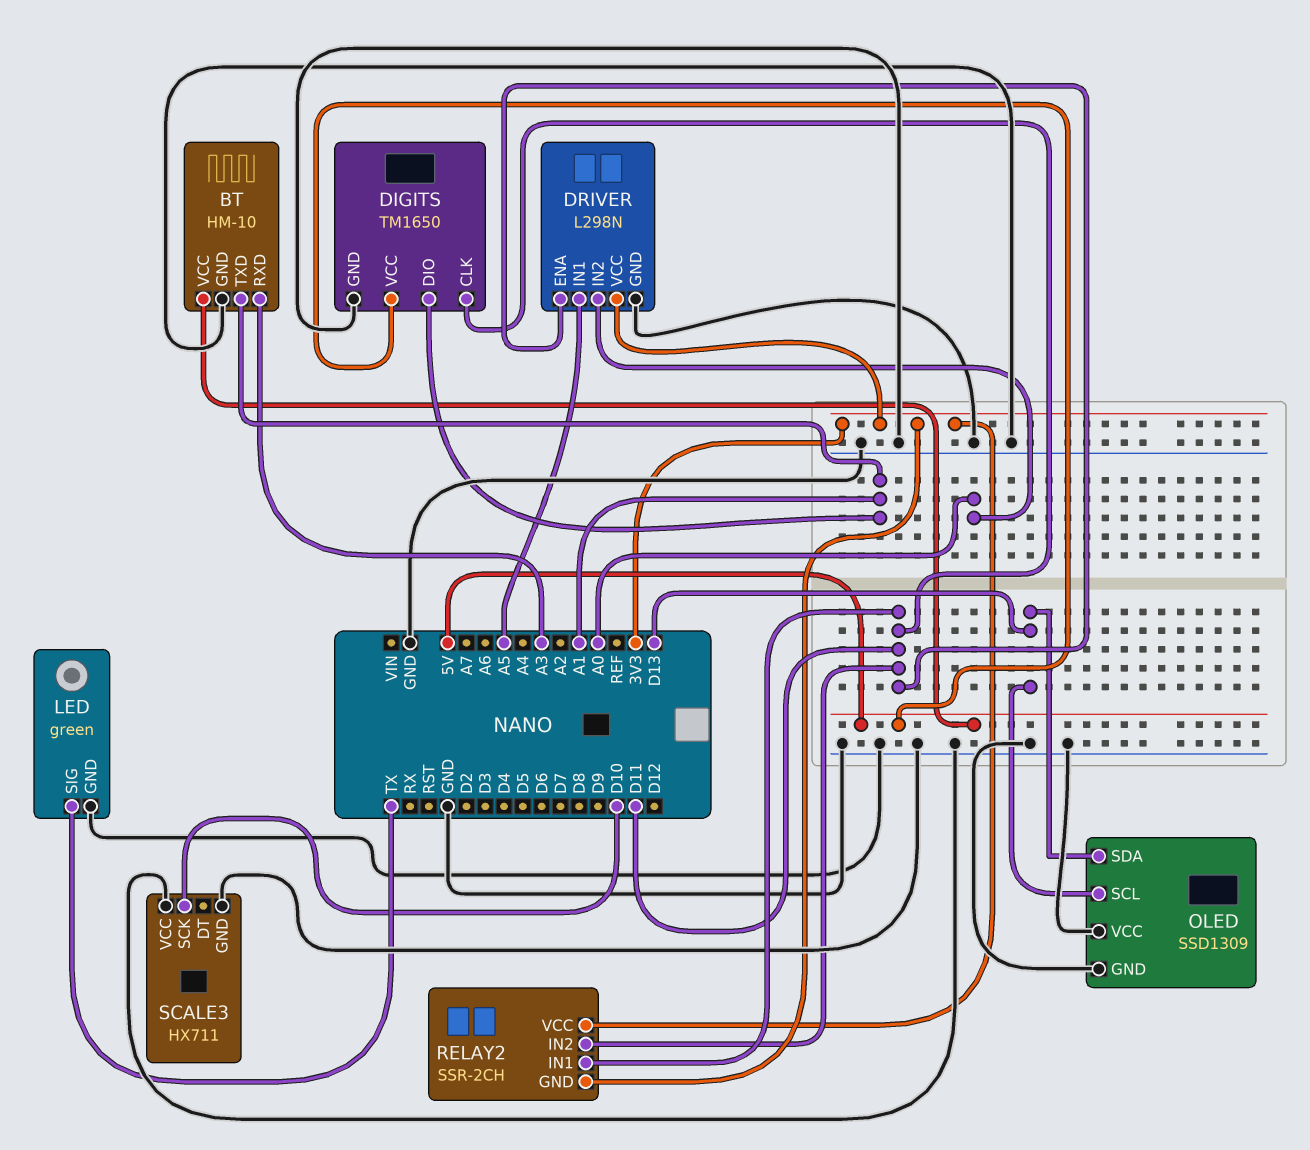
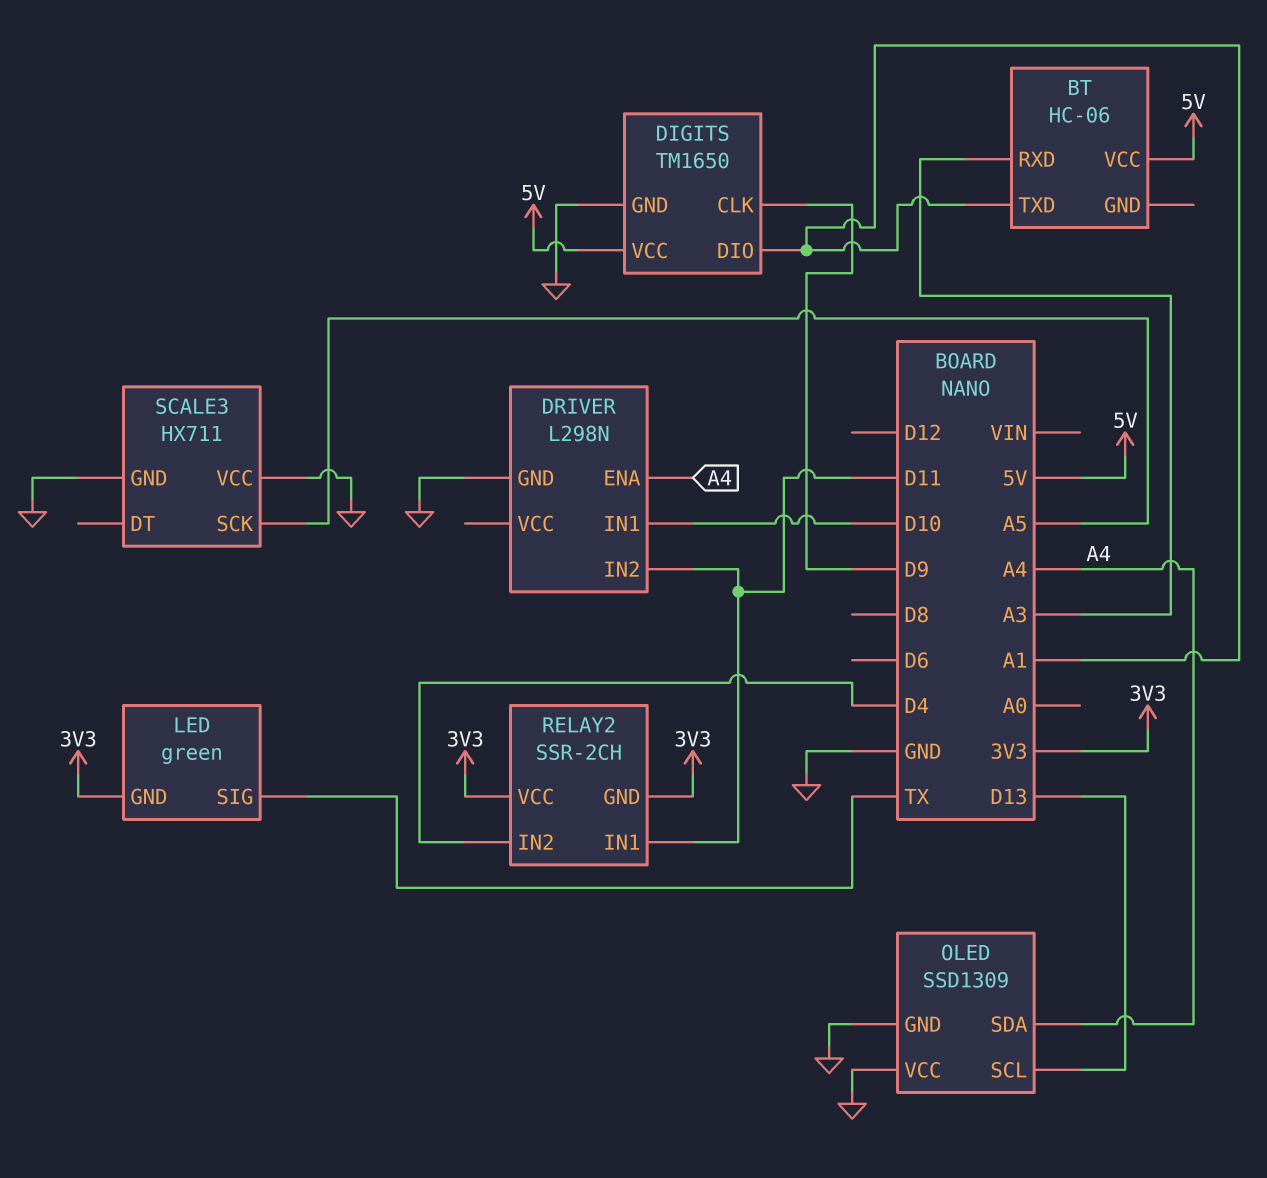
BT: HM-10 -> HC-06
BT pin GND: GND -> none
DIGITS pin CLK: D11 -> D9
DRIVER pin ENA: D11 -> A4
DRIVER pin IN1: A5 -> D10
DRIVER pin IN2: A0 -> D11
DRIVER pin VCC: 3V3 -> none
LED pin GND: GND -> 3V3
OLED pin SDA: D13 -> A4
RELAY2 pin IN2: D11 -> D4
SCALE3 pin SCK: D10 -> A5

